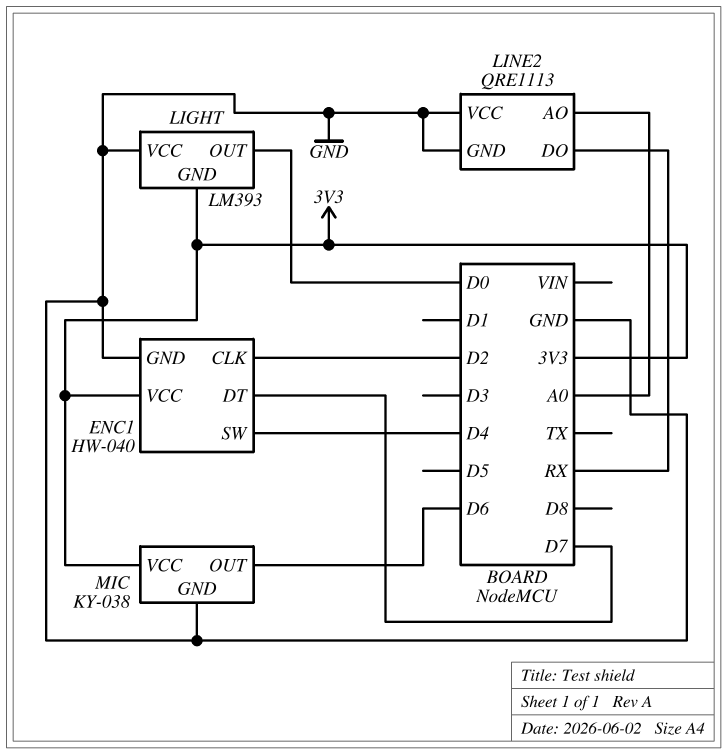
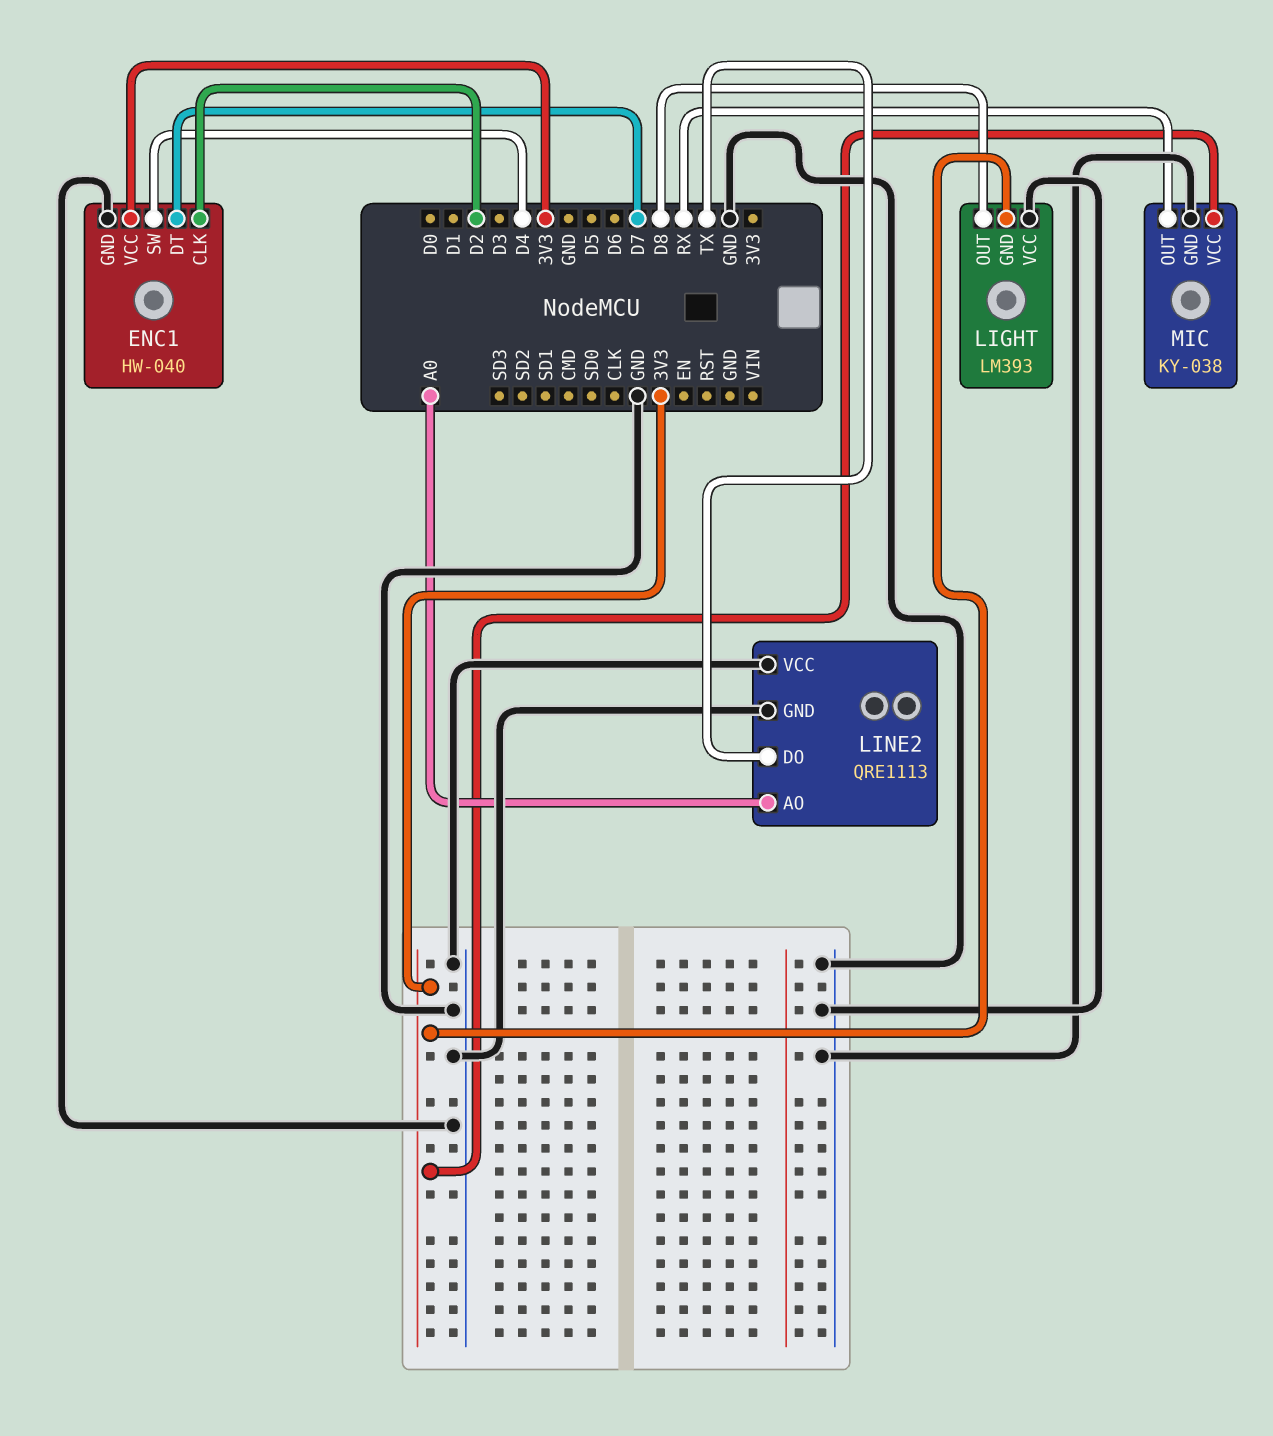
LIGHT pin OUT: D0 -> D8
LINE2 pin DO: RX -> TX
MIC pin OUT: D6 -> RX

